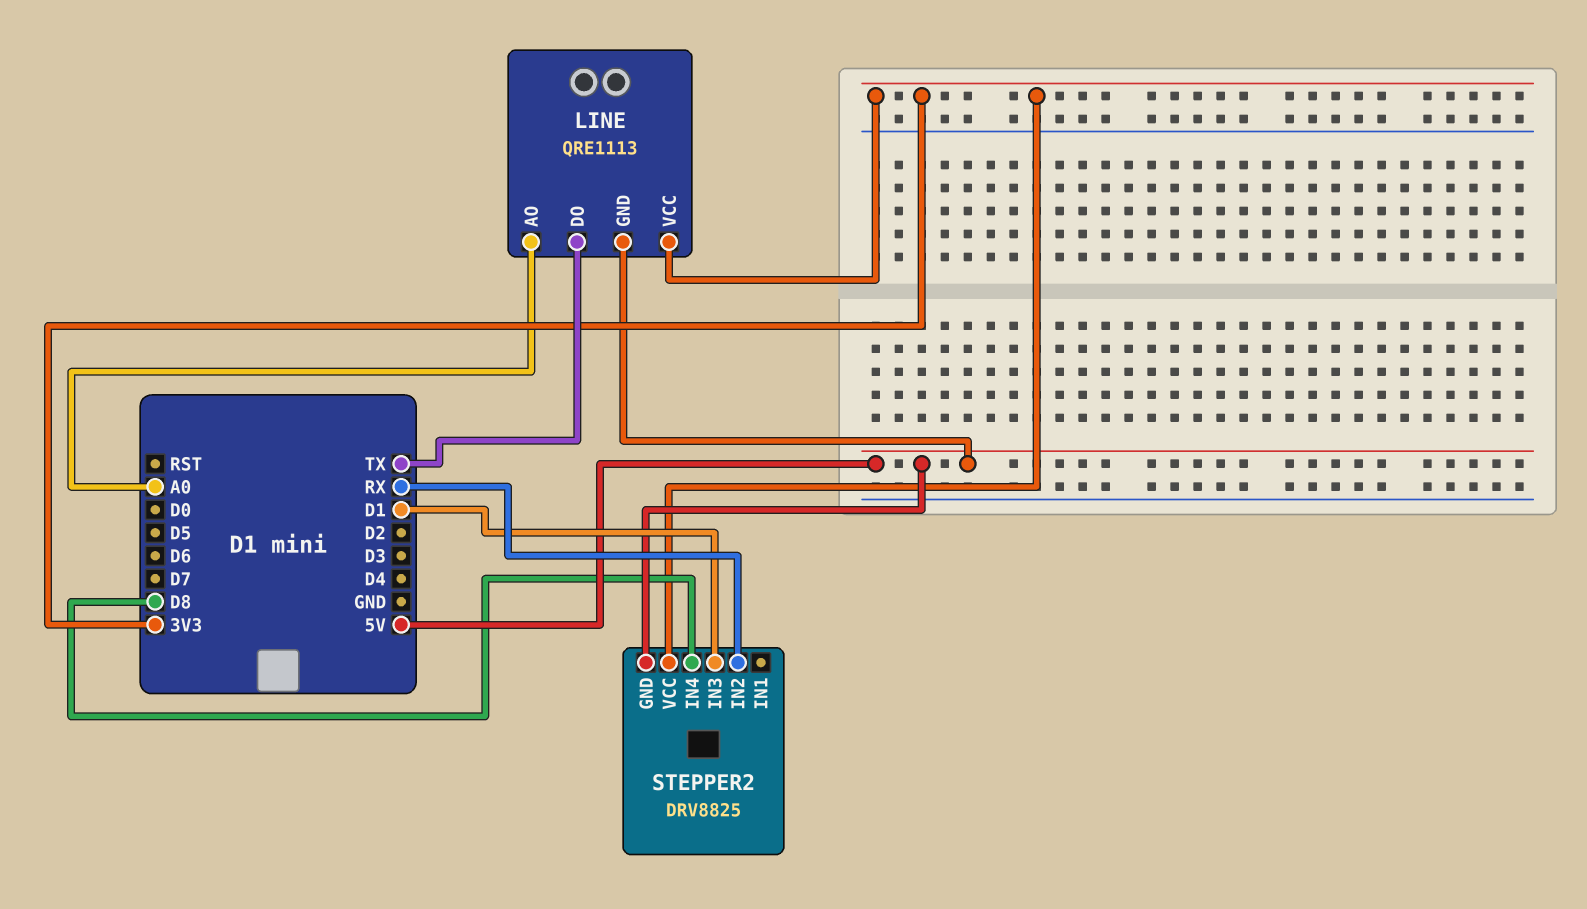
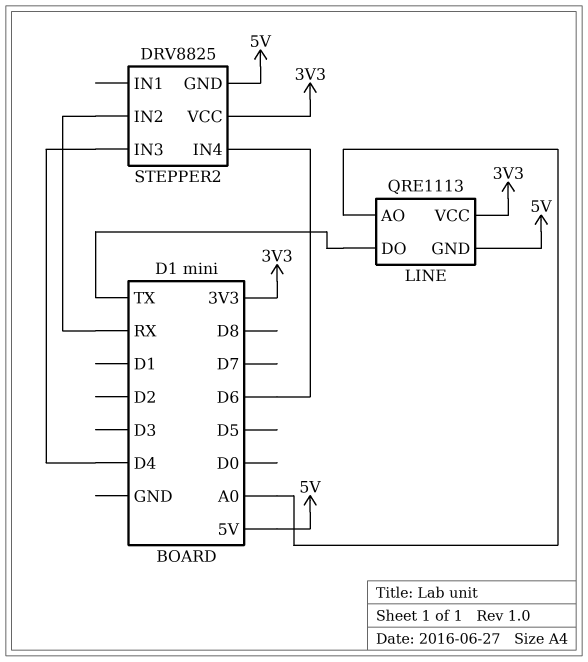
STEPPER2 pin IN3: D1 -> D4
STEPPER2 pin IN4: D8 -> D6

